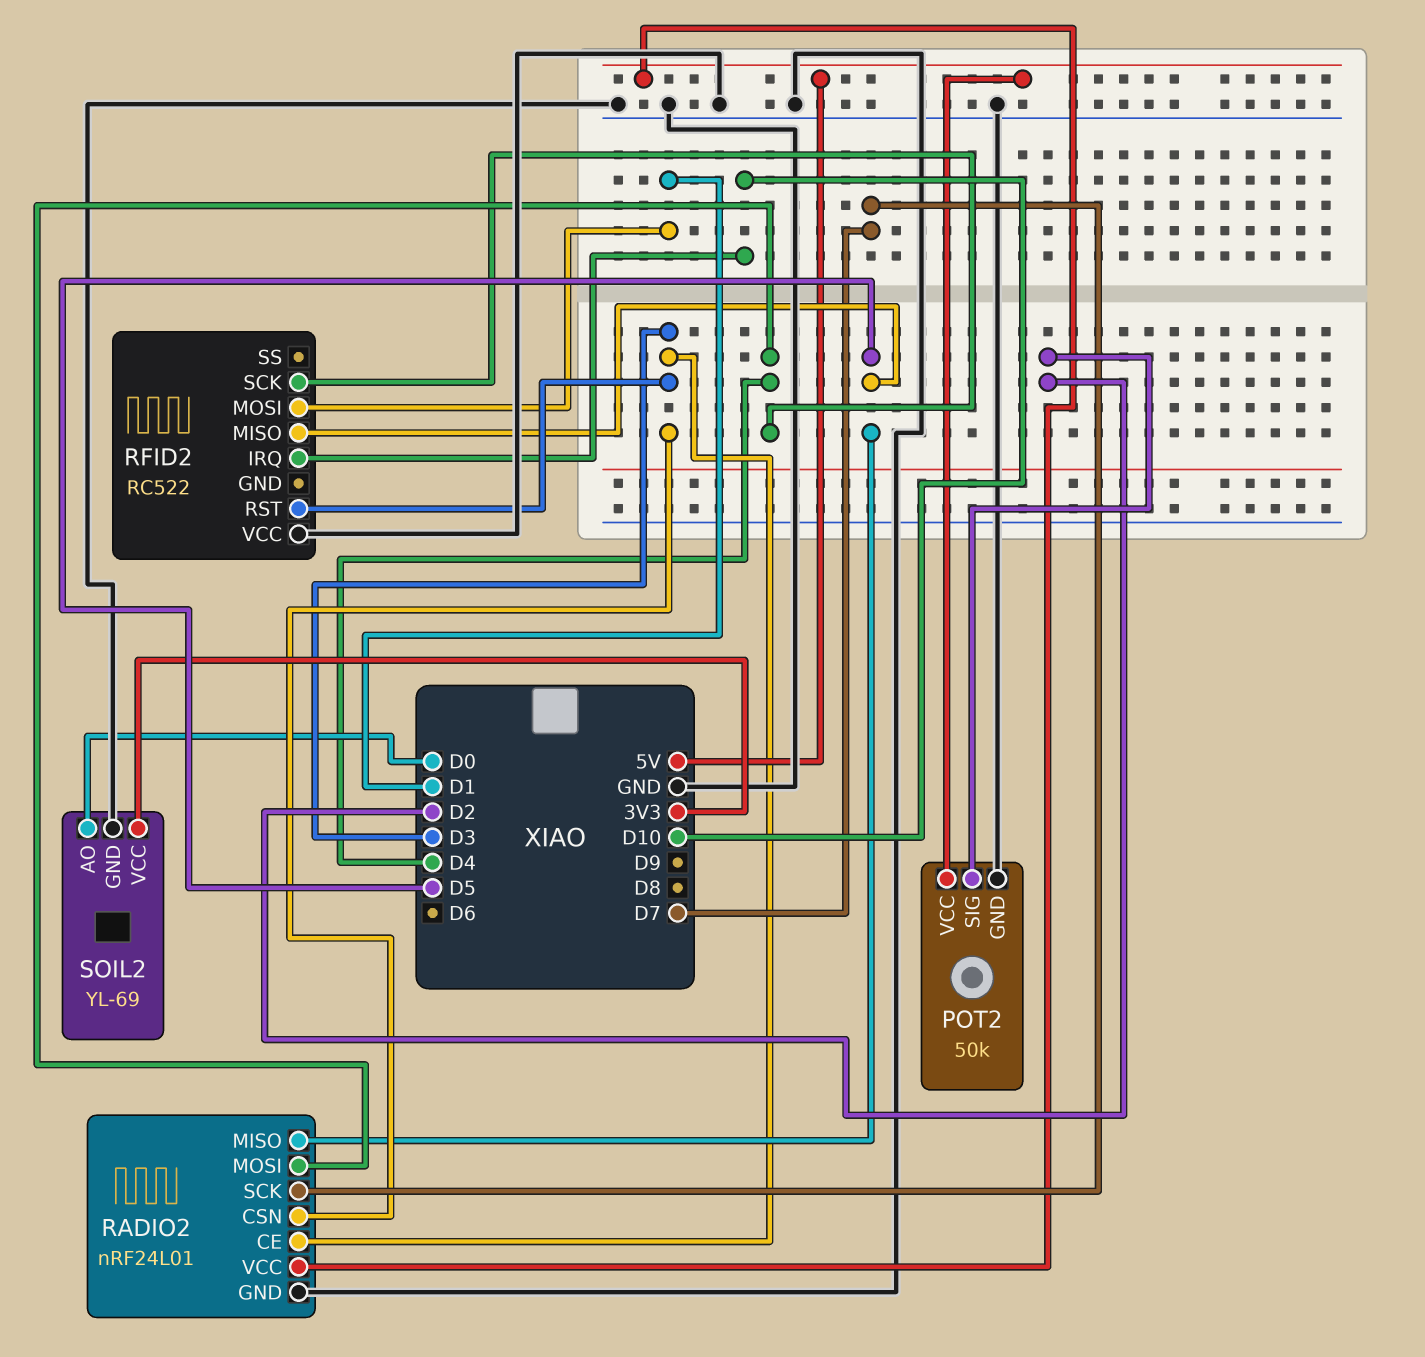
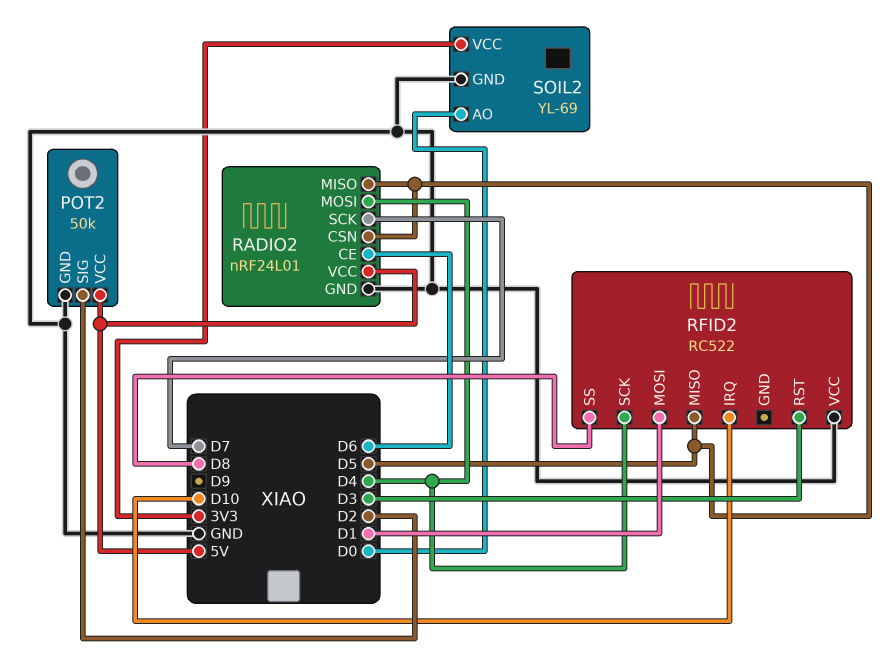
RADIO2 pin CE: D3 -> D6
RADIO2 pin CSN: D3 -> D5
RFID2 pin SS: none -> D8

